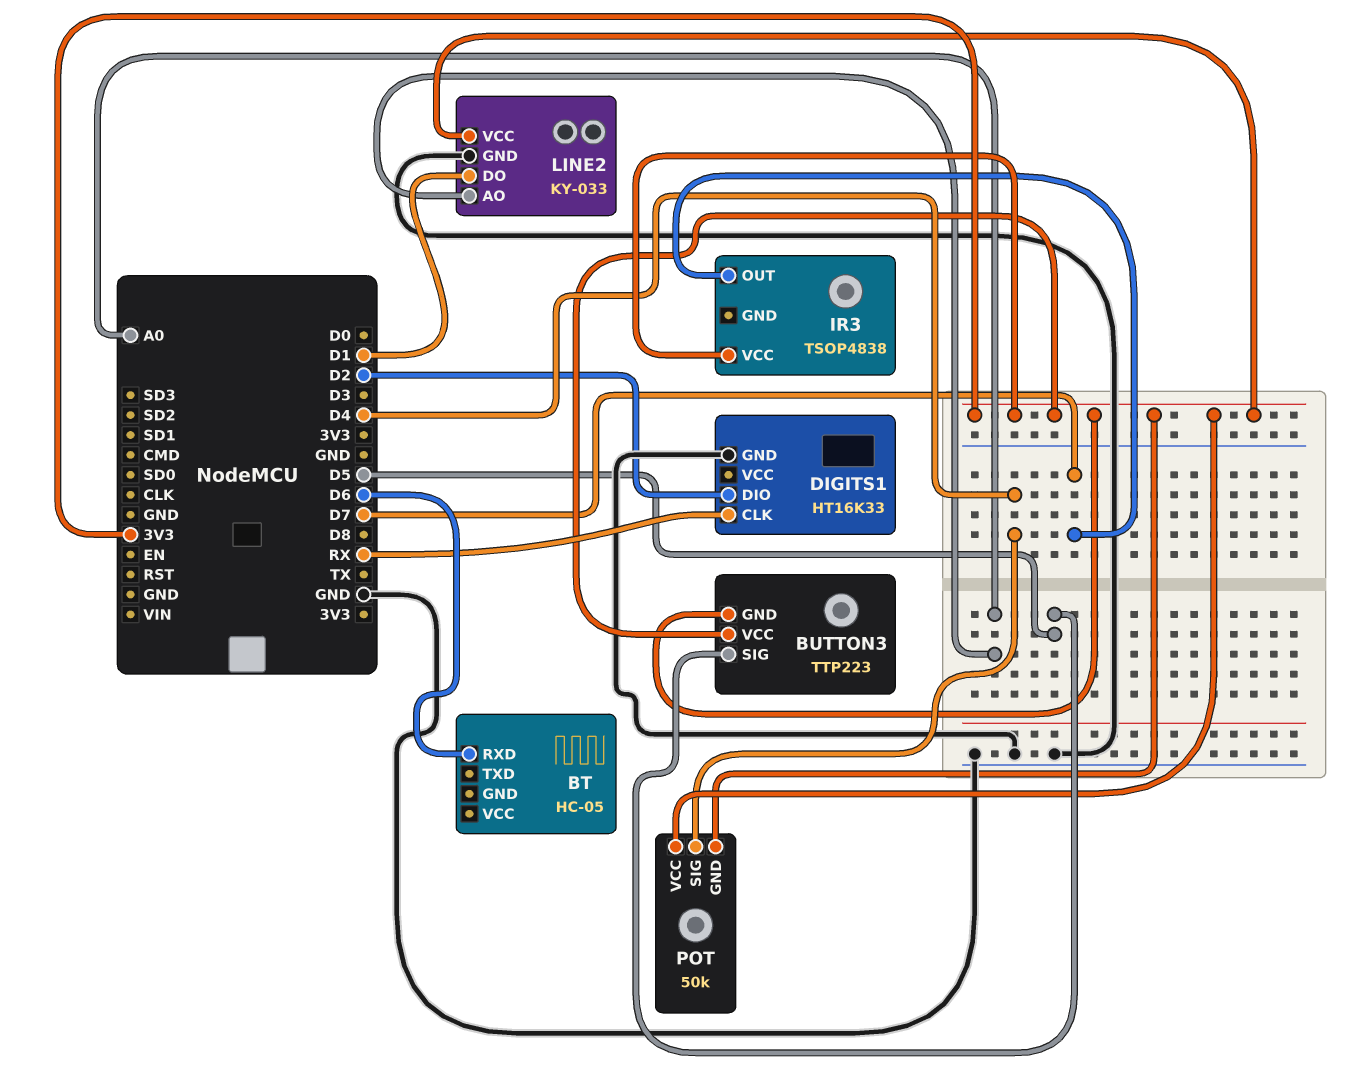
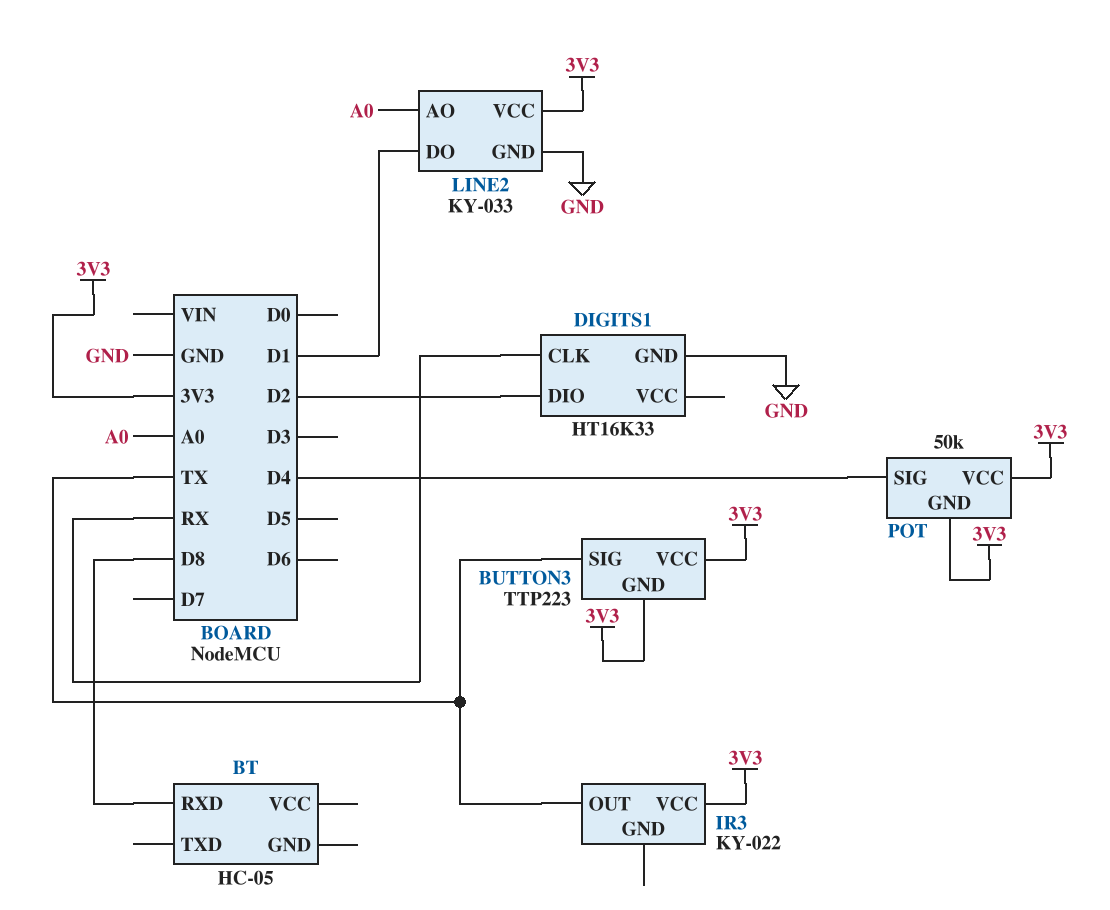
BT pin RXD: D6 -> D8
BUTTON3 pin SIG: D5 -> TX
IR3: TSOP4838 -> KY-022
IR3 pin OUT: D7 -> TX

